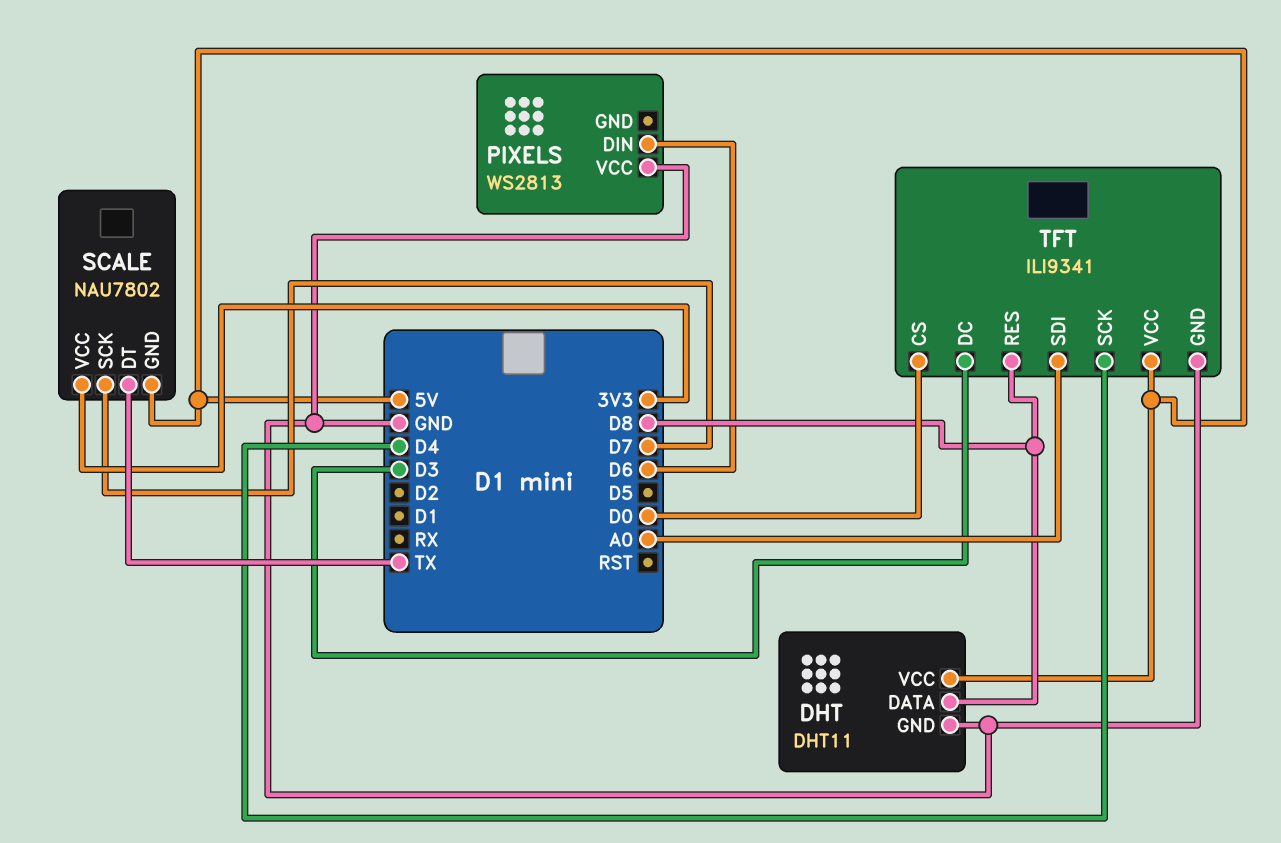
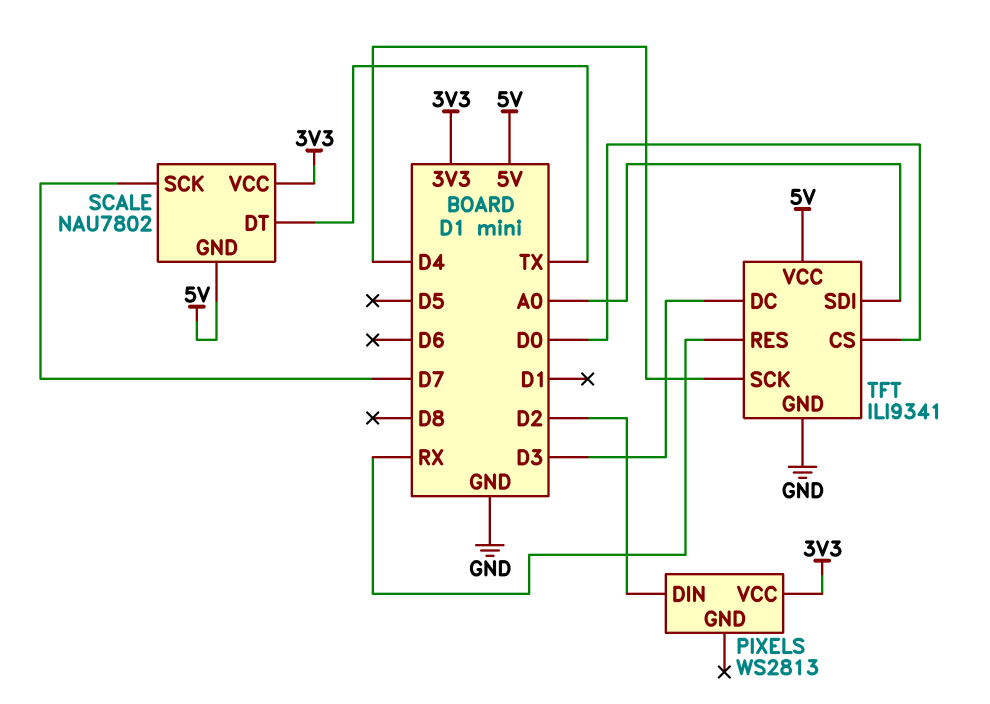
DHT: DHT11 -> none
DHT pin DATA: D8 -> none
DHT pin GND: GND -> none
DHT pin VCC: 5V -> none
PIXELS pin DIN: D6 -> D2
PIXELS pin VCC: GND -> 3V3
TFT pin RES: D8 -> RX

